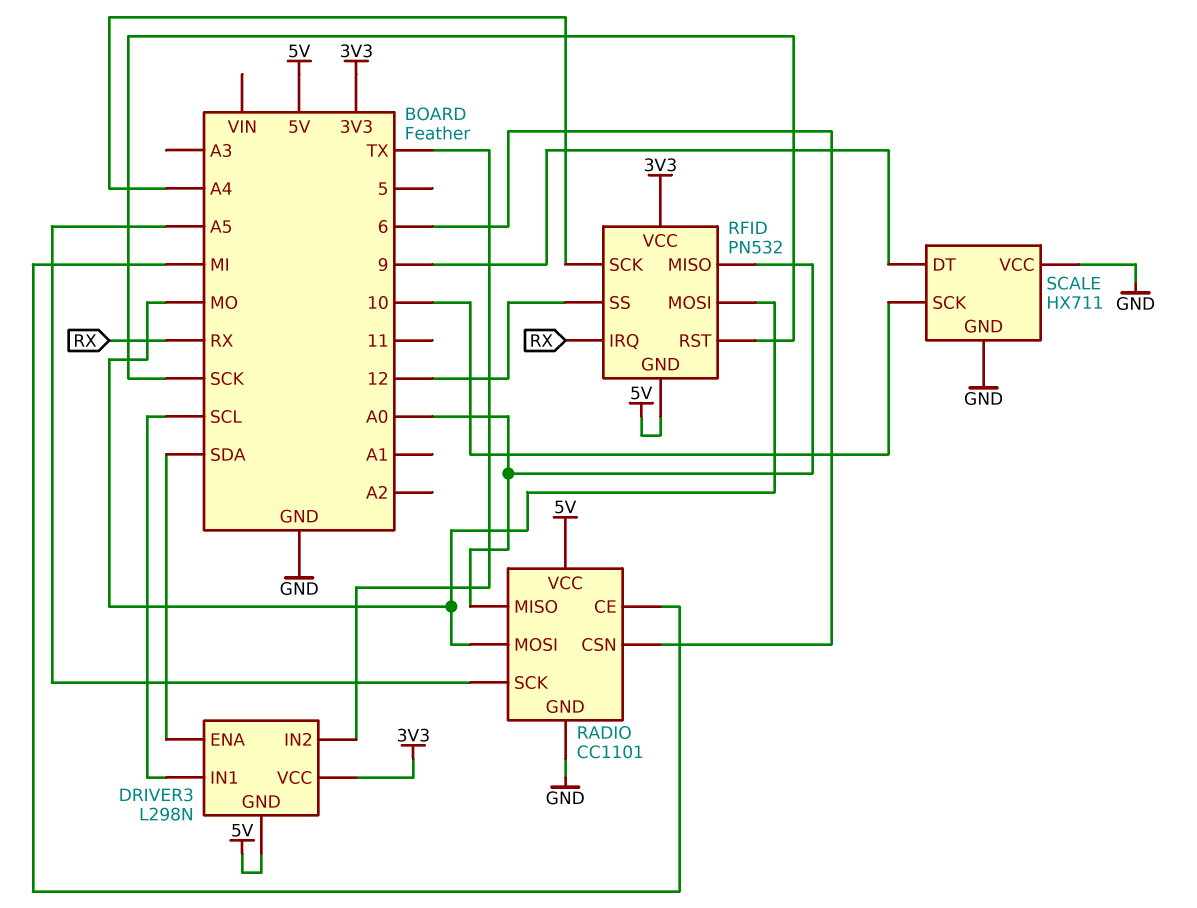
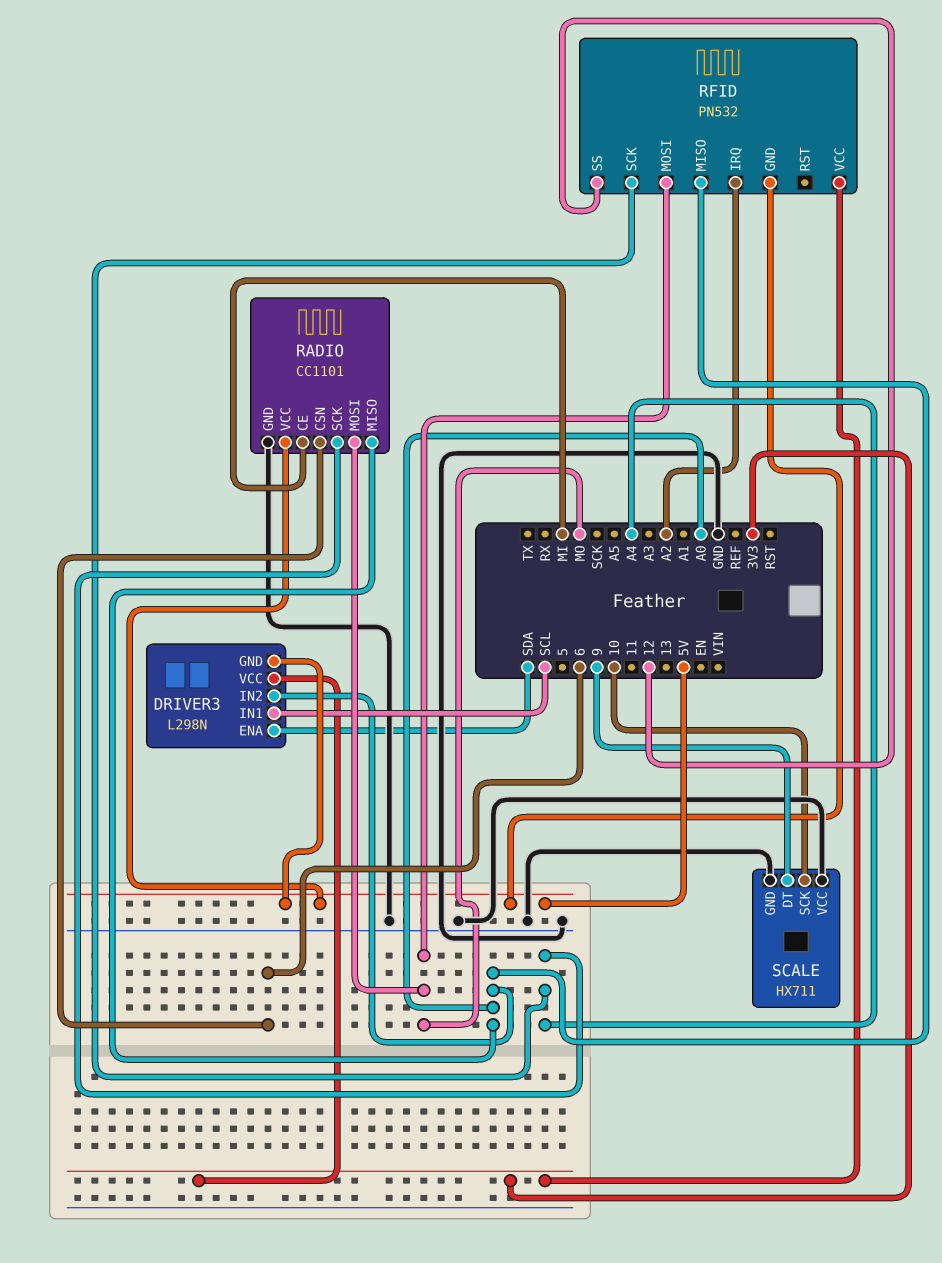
DRIVER3 pin IN2: TX -> A0
RADIO pin SCK: A5 -> A4
RFID pin IRQ: RX -> A2
RFID pin RST: SCK -> none

